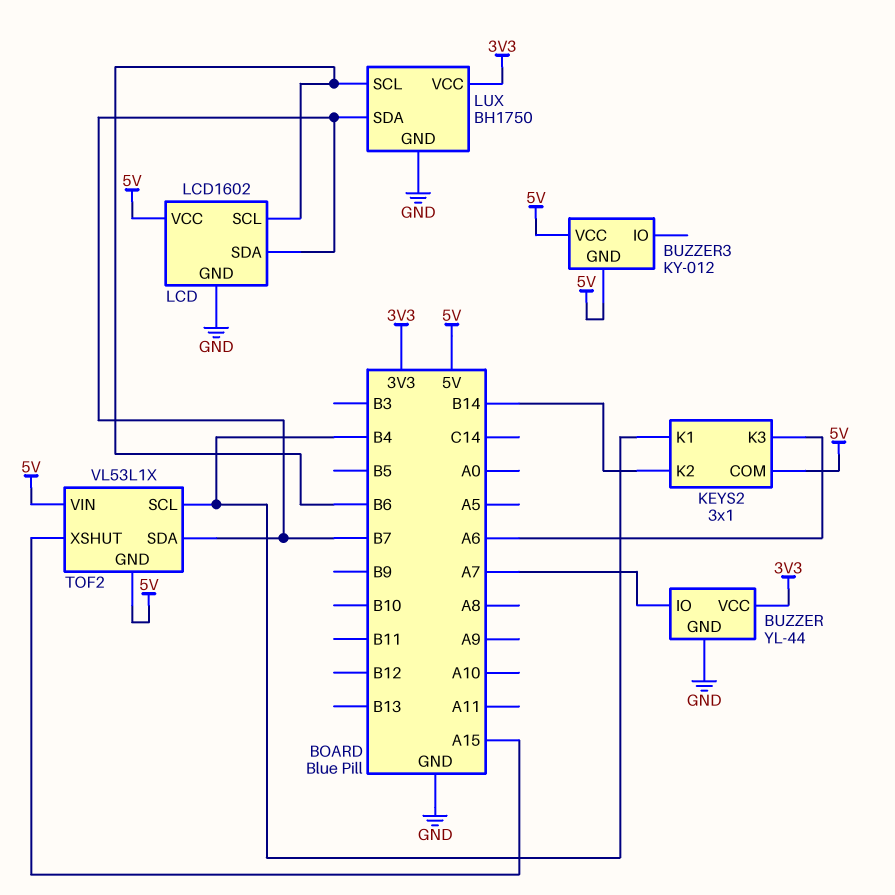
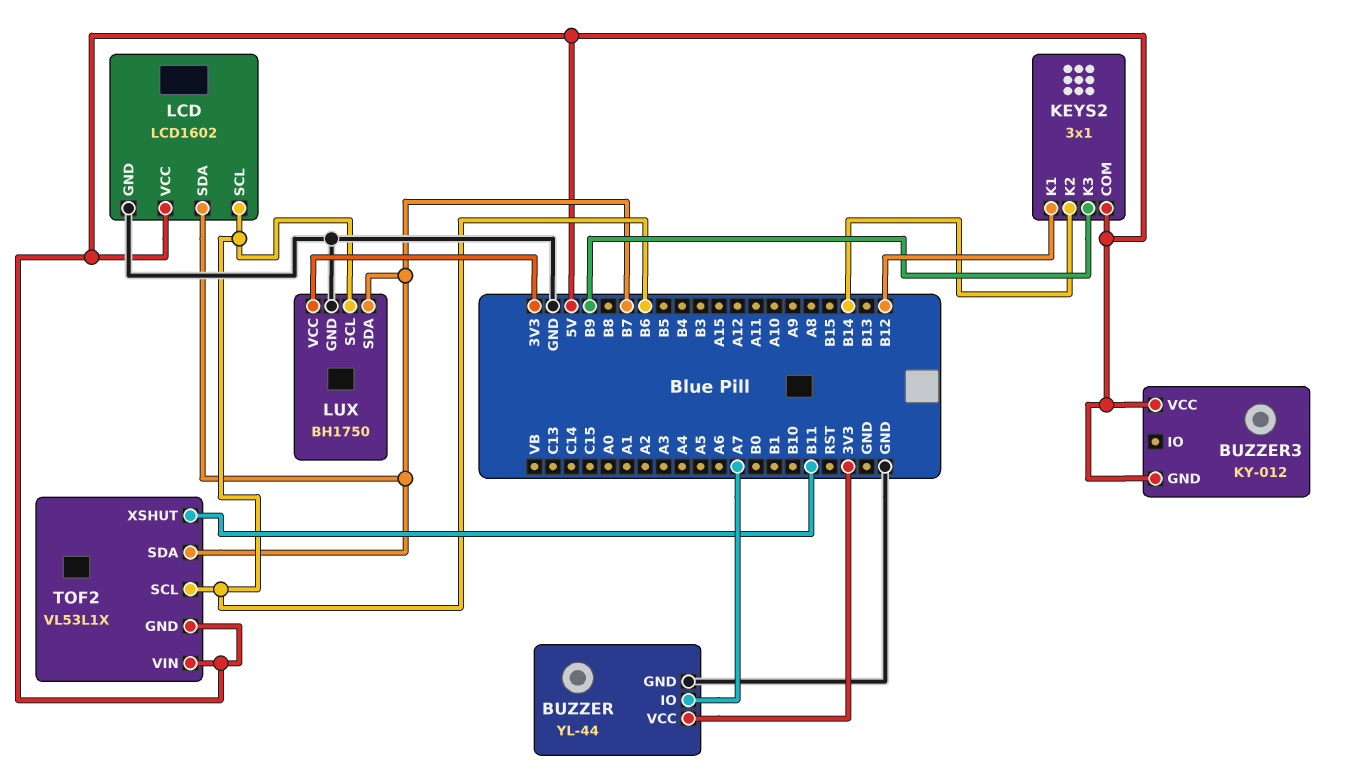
KEYS2 pin K1: B4 -> B12
KEYS2 pin K3: A6 -> B9
TOF2 pin SCL: B4 -> B6
TOF2 pin XSHUT: A15 -> B11

